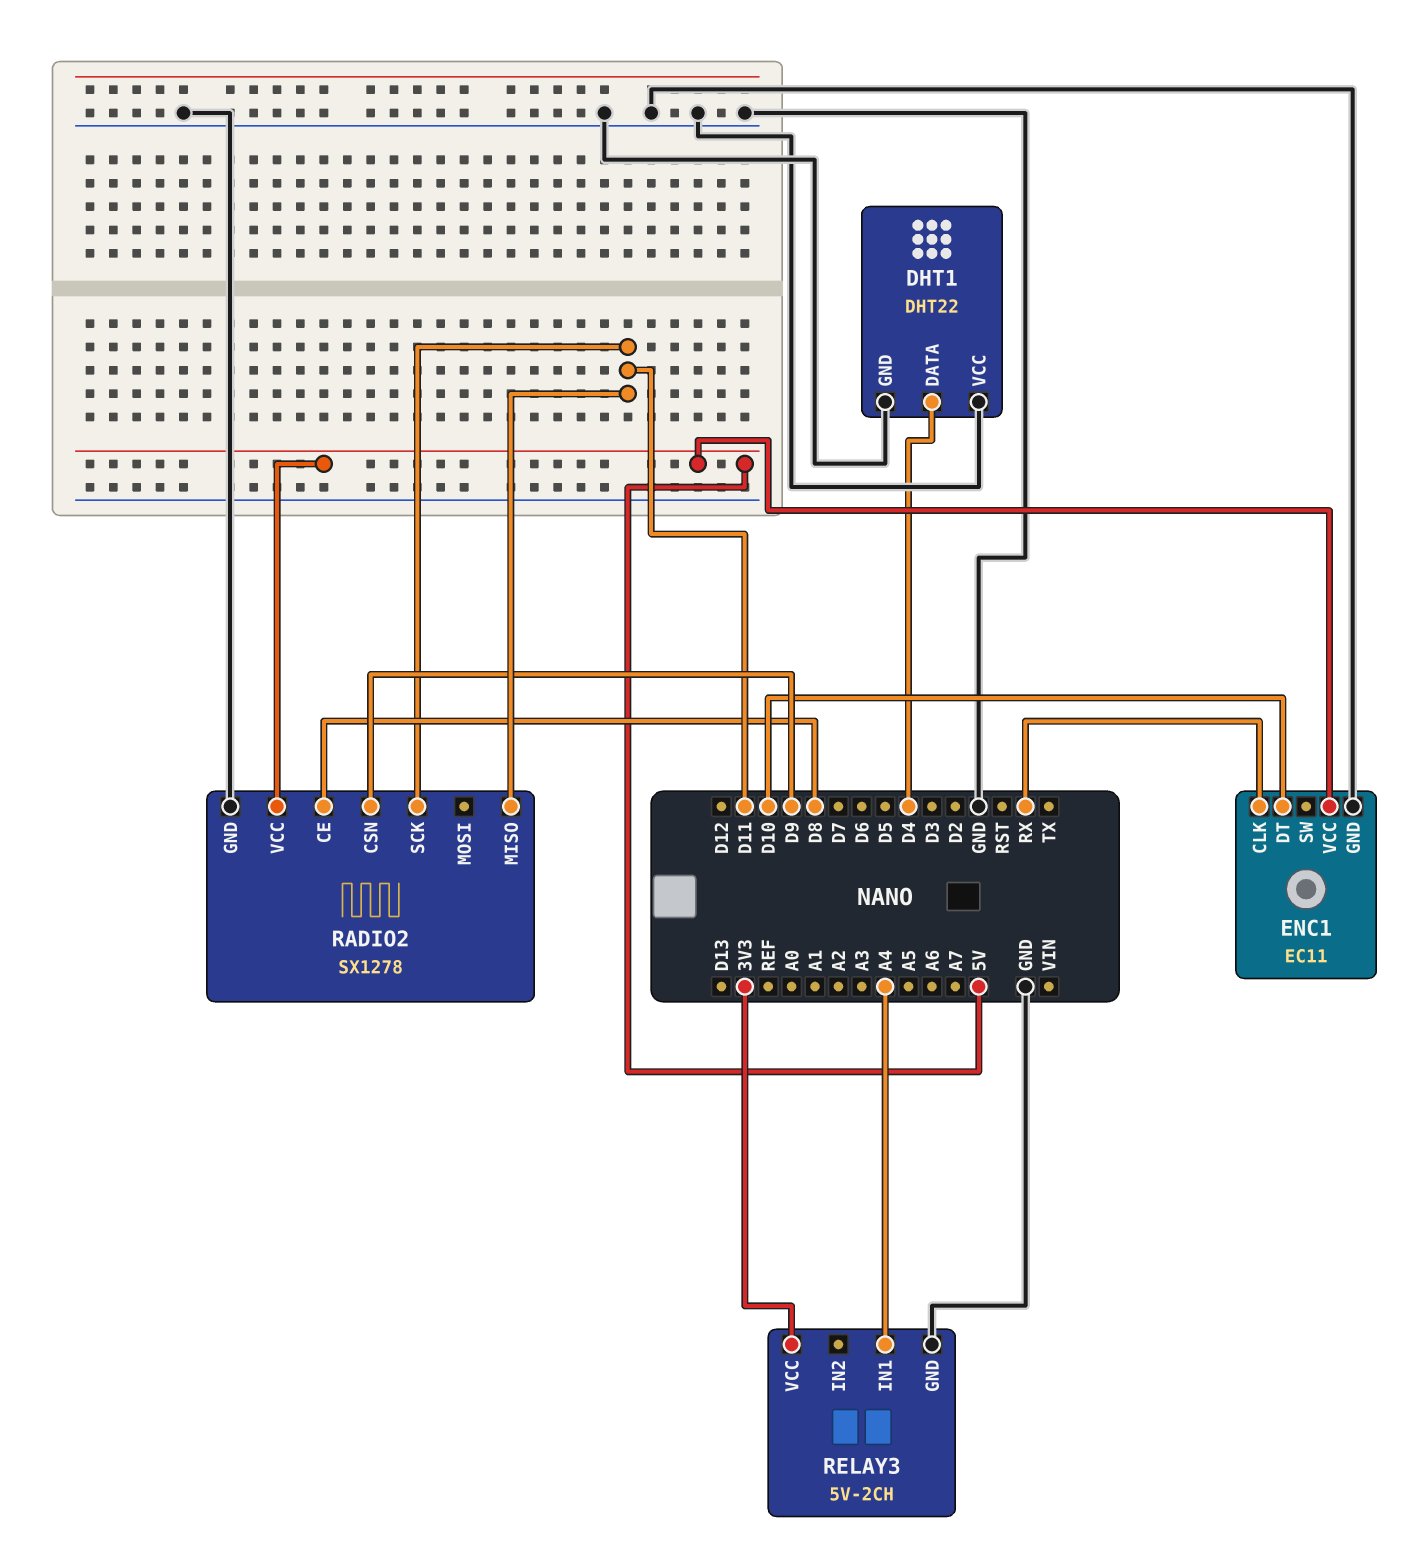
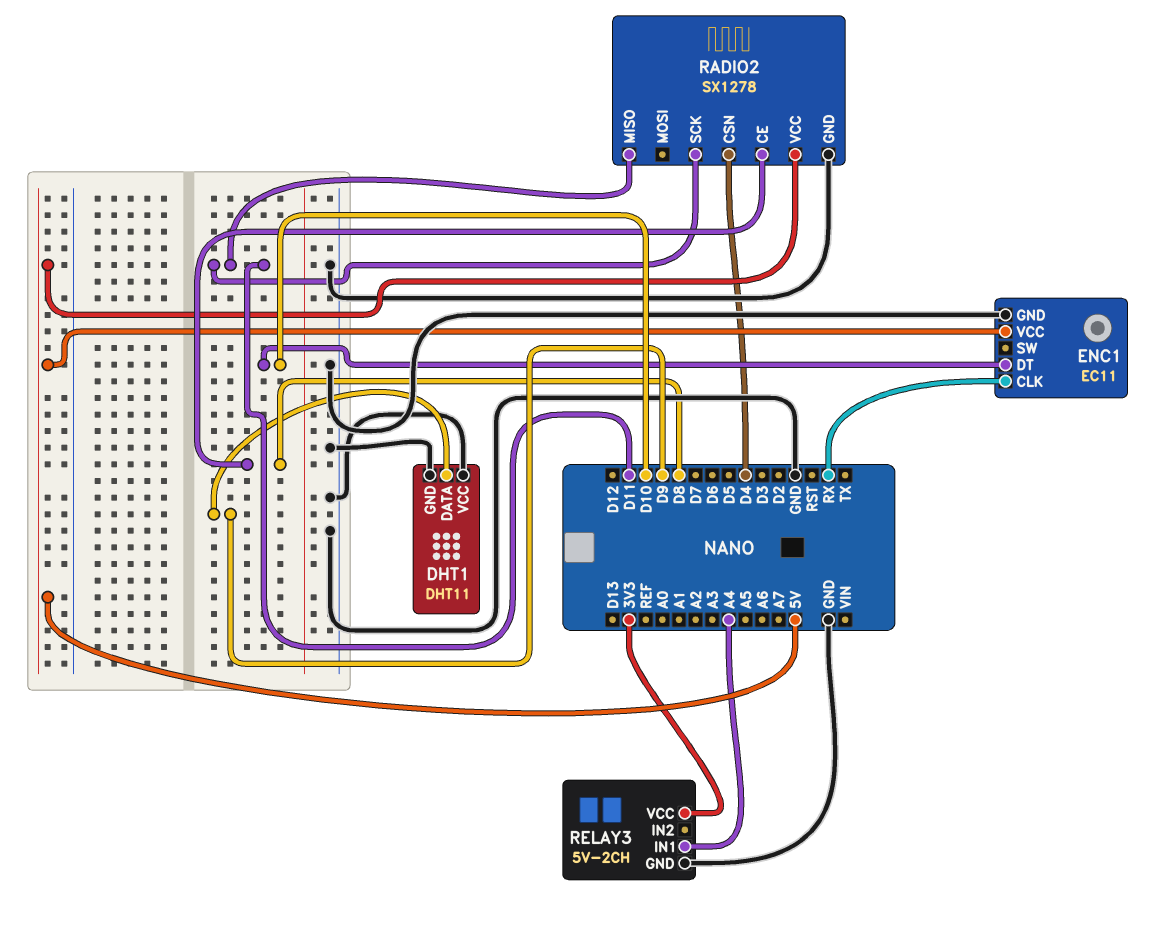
DHT1: DHT22 -> DHT11
DHT1 pin DATA: D4 -> D9
RADIO2 pin CSN: D9 -> D4

